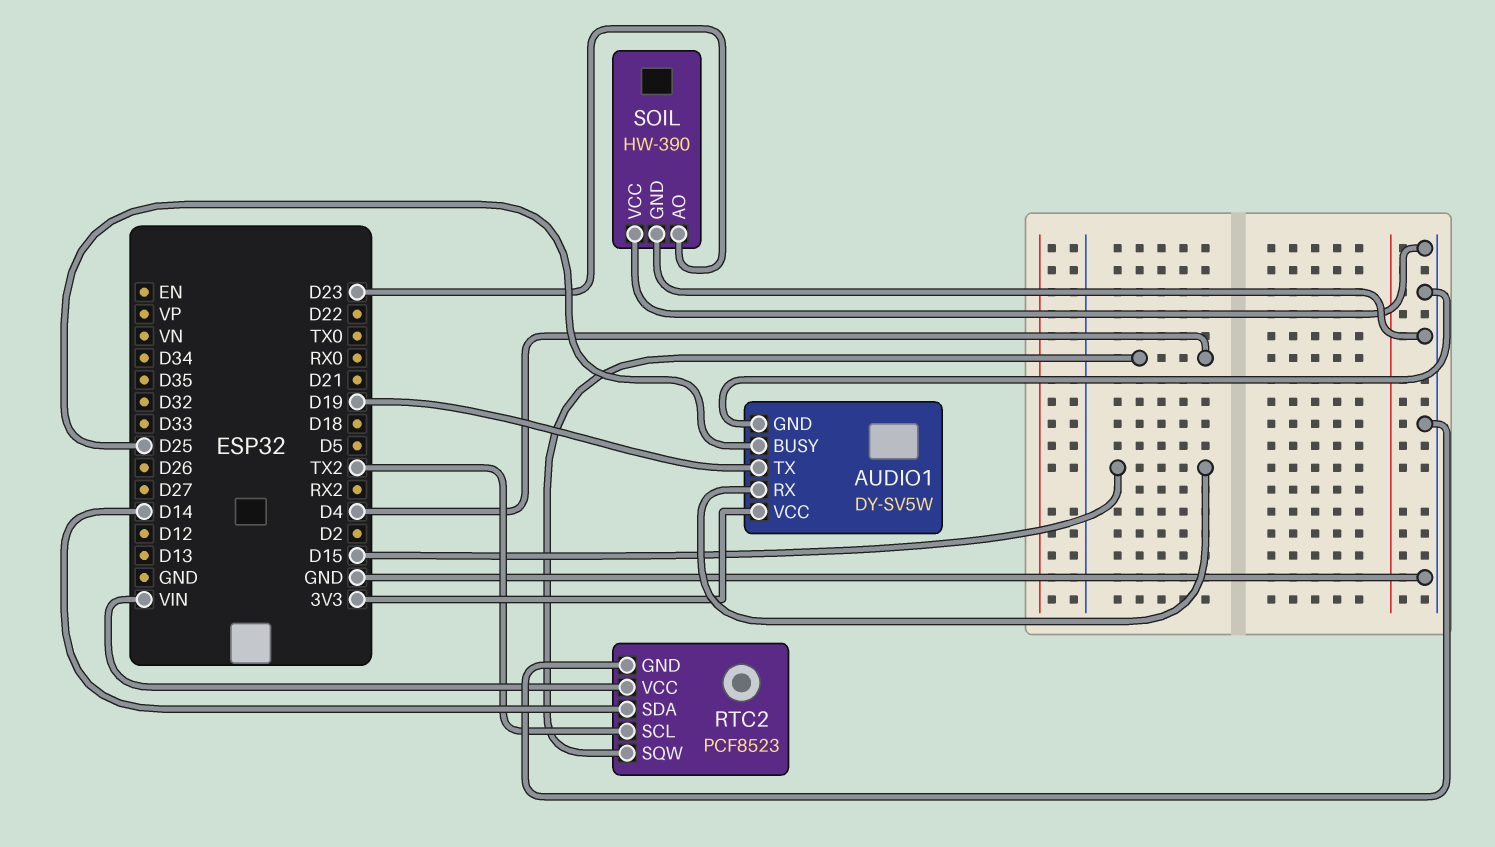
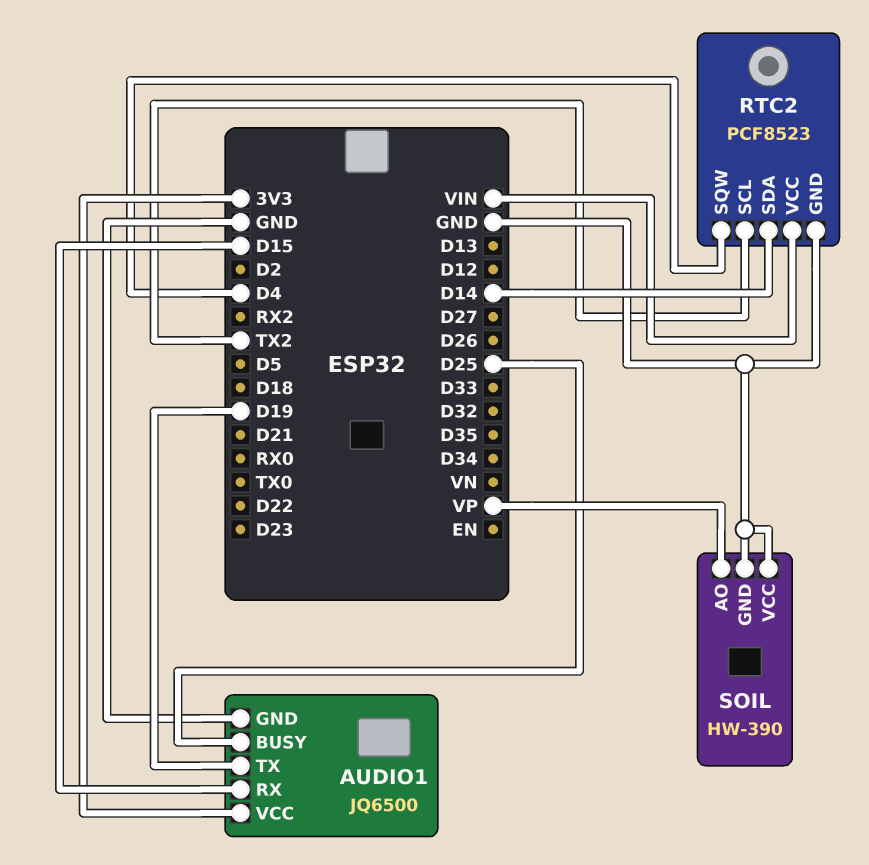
AUDIO1: DY-SV5W -> JQ6500
SOIL pin AO: D23 -> VP

